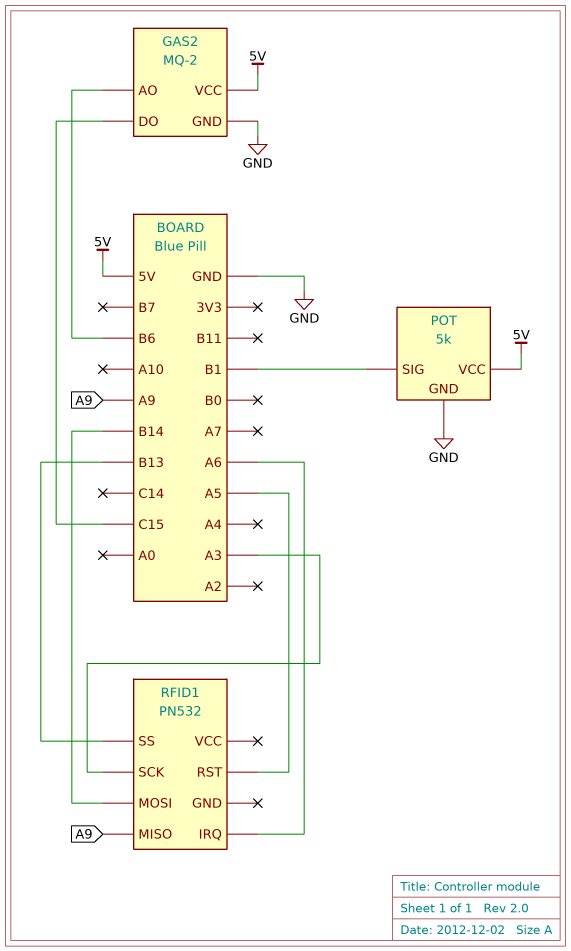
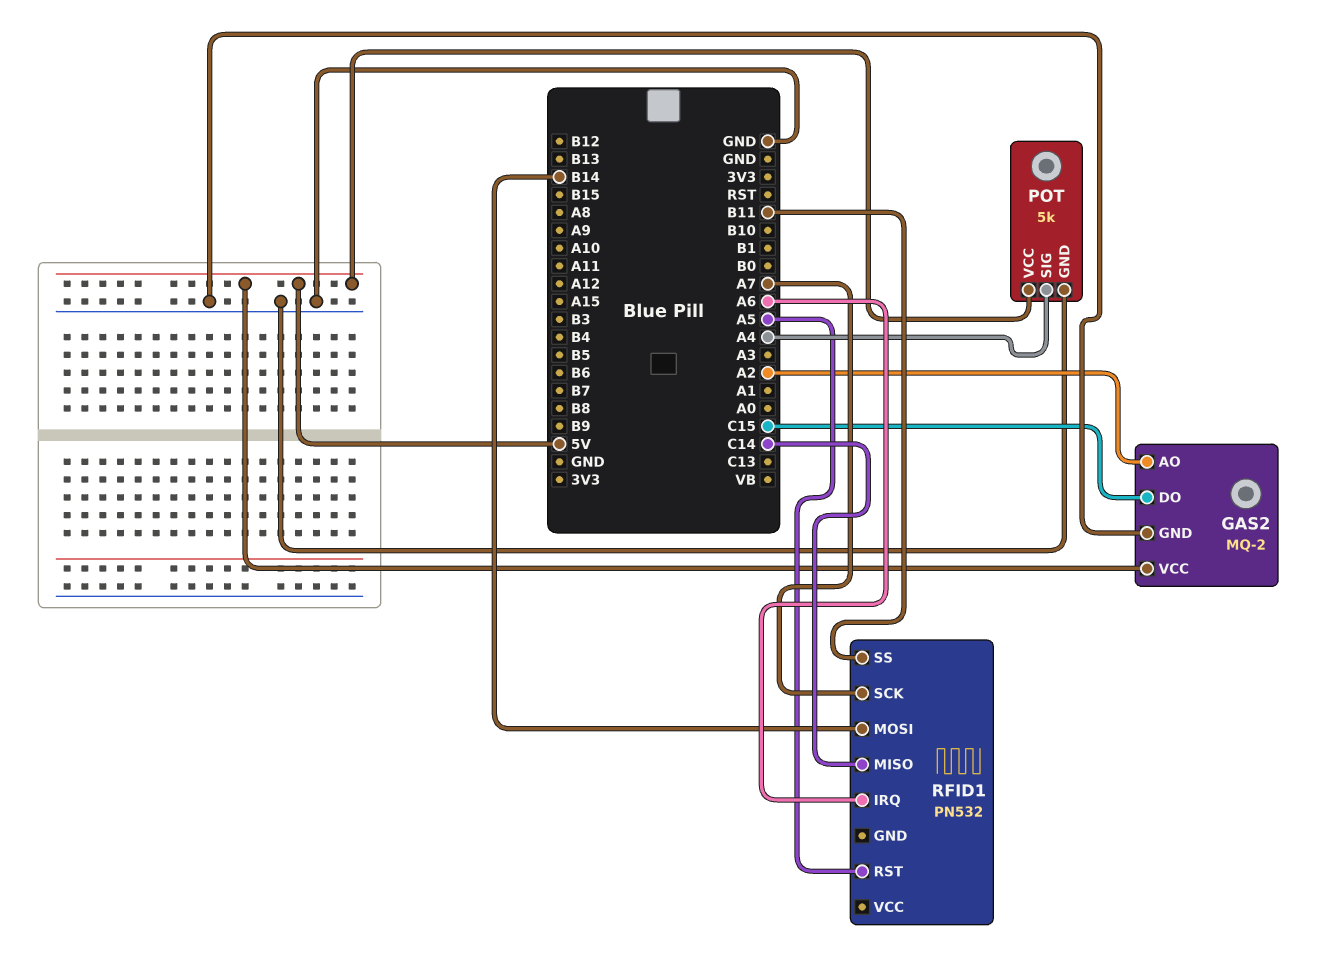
GAS2 pin AO: B6 -> A2
POT pin SIG: B1 -> A4
RFID1 pin MISO: A9 -> C14
RFID1 pin SCK: A3 -> A7
RFID1 pin SS: B13 -> B11

